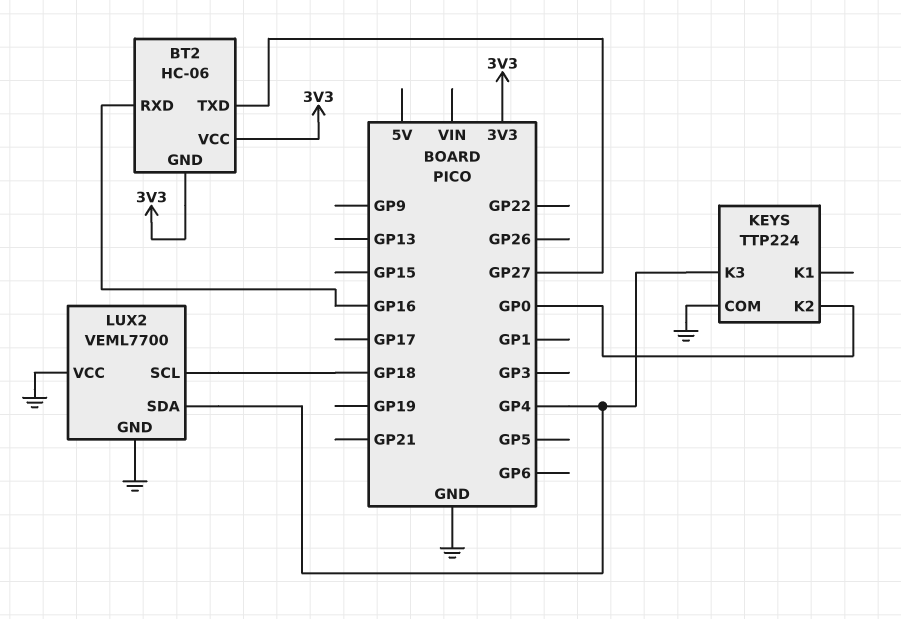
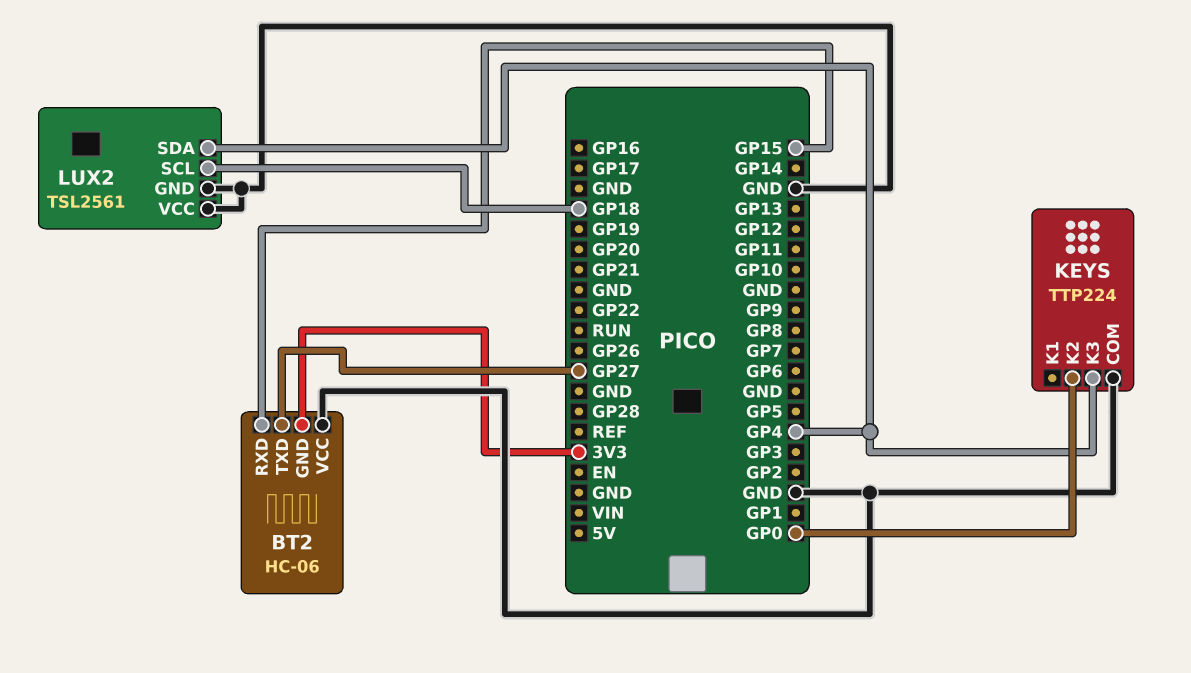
BT2 pin RXD: GP16 -> GP15
BT2 pin VCC: 3V3 -> GND
LUX2: VEML7700 -> TSL2561

